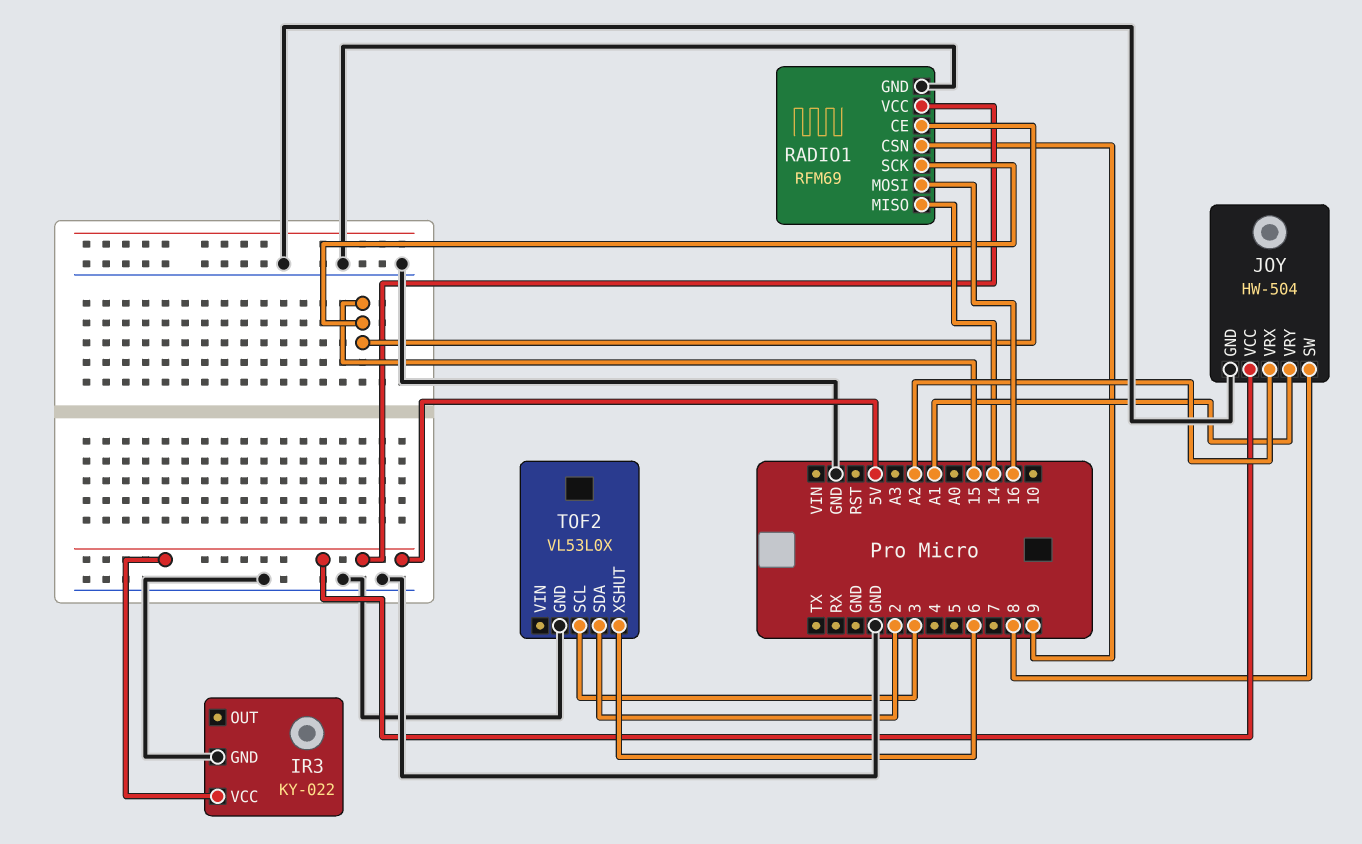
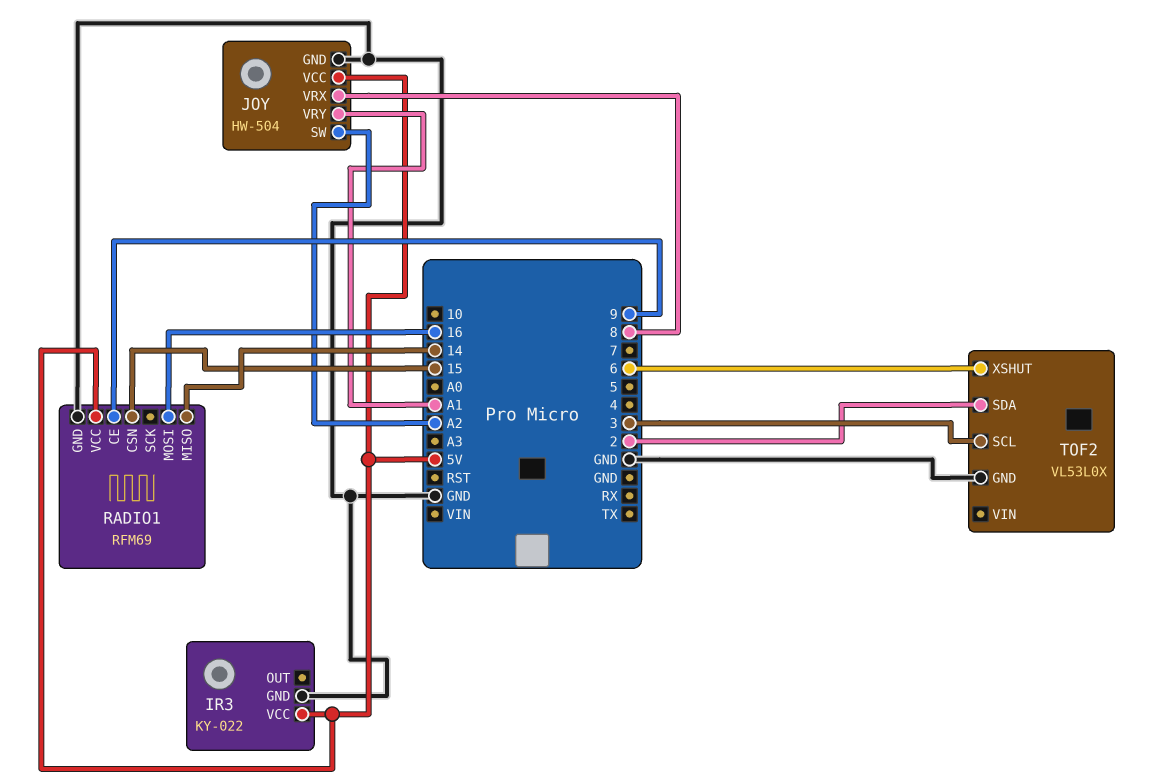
JOY pin SW: 8 -> A2
JOY pin VRX: A2 -> 8
RADIO1 pin CE: 15 -> 9
RADIO1 pin CSN: 9 -> 15
RADIO1 pin SCK: 15 -> none

